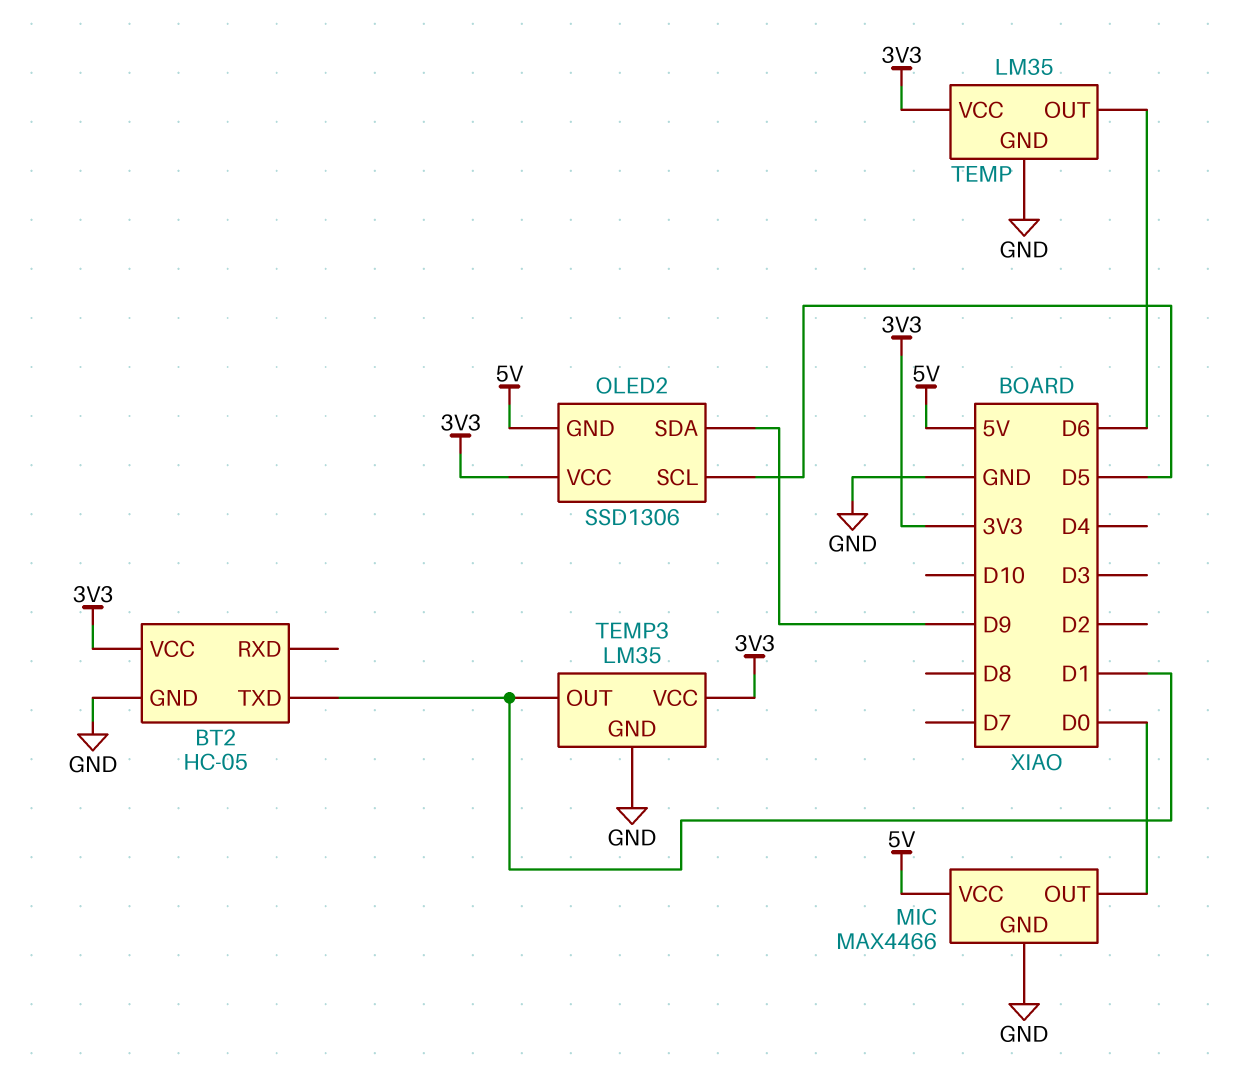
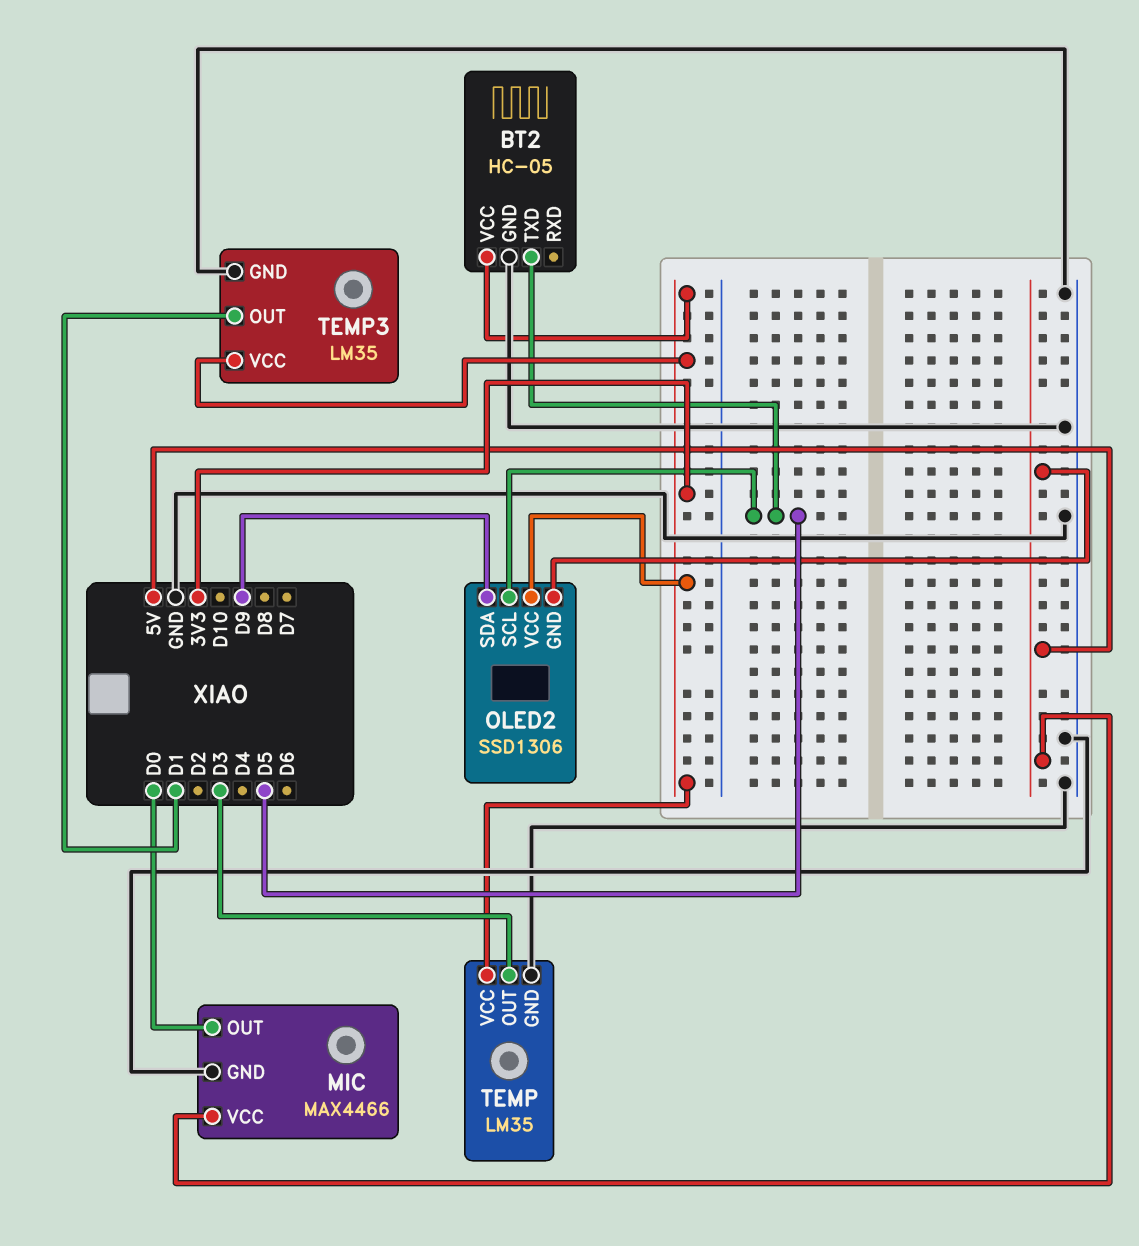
BT2 pin TXD: D1 -> D5
TEMP pin OUT: D6 -> D3

